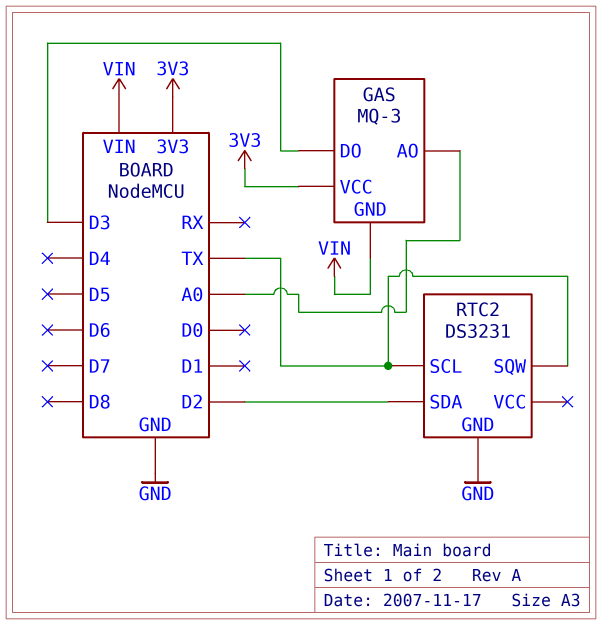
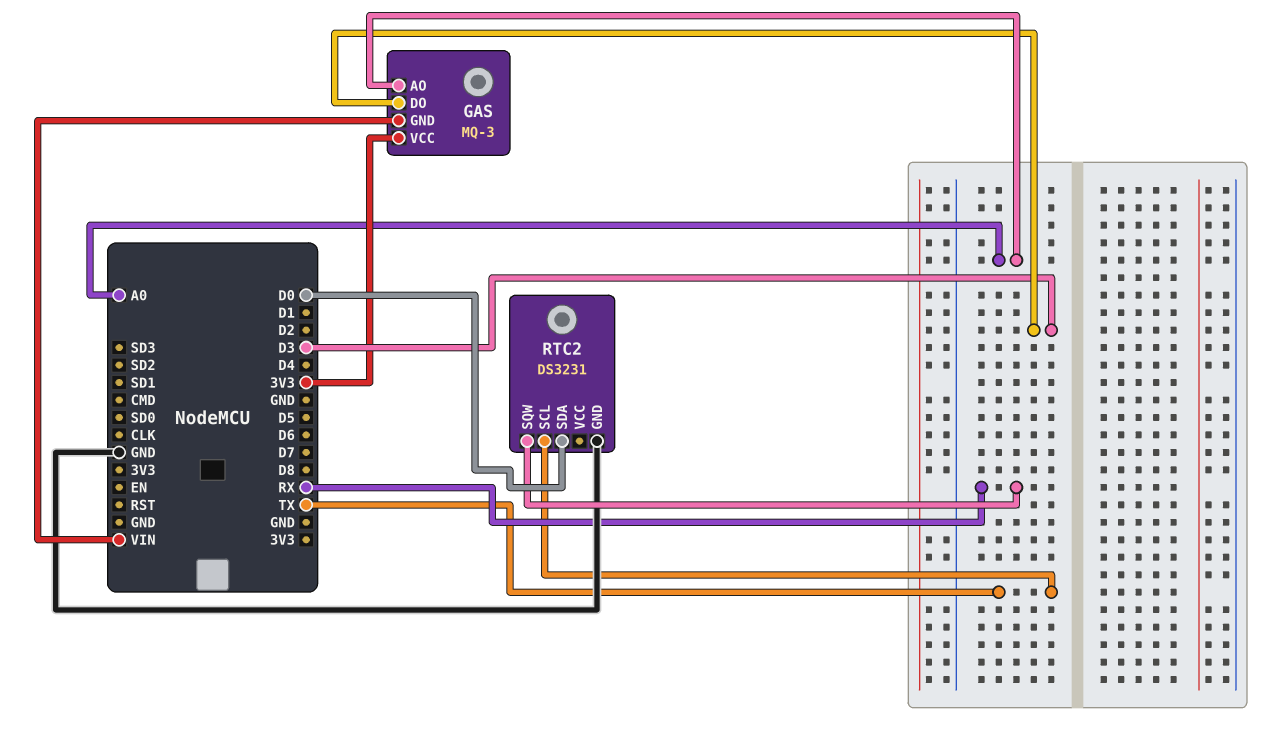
RTC2 pin SDA: D2 -> D0
RTC2 pin SQW: TX -> RX

